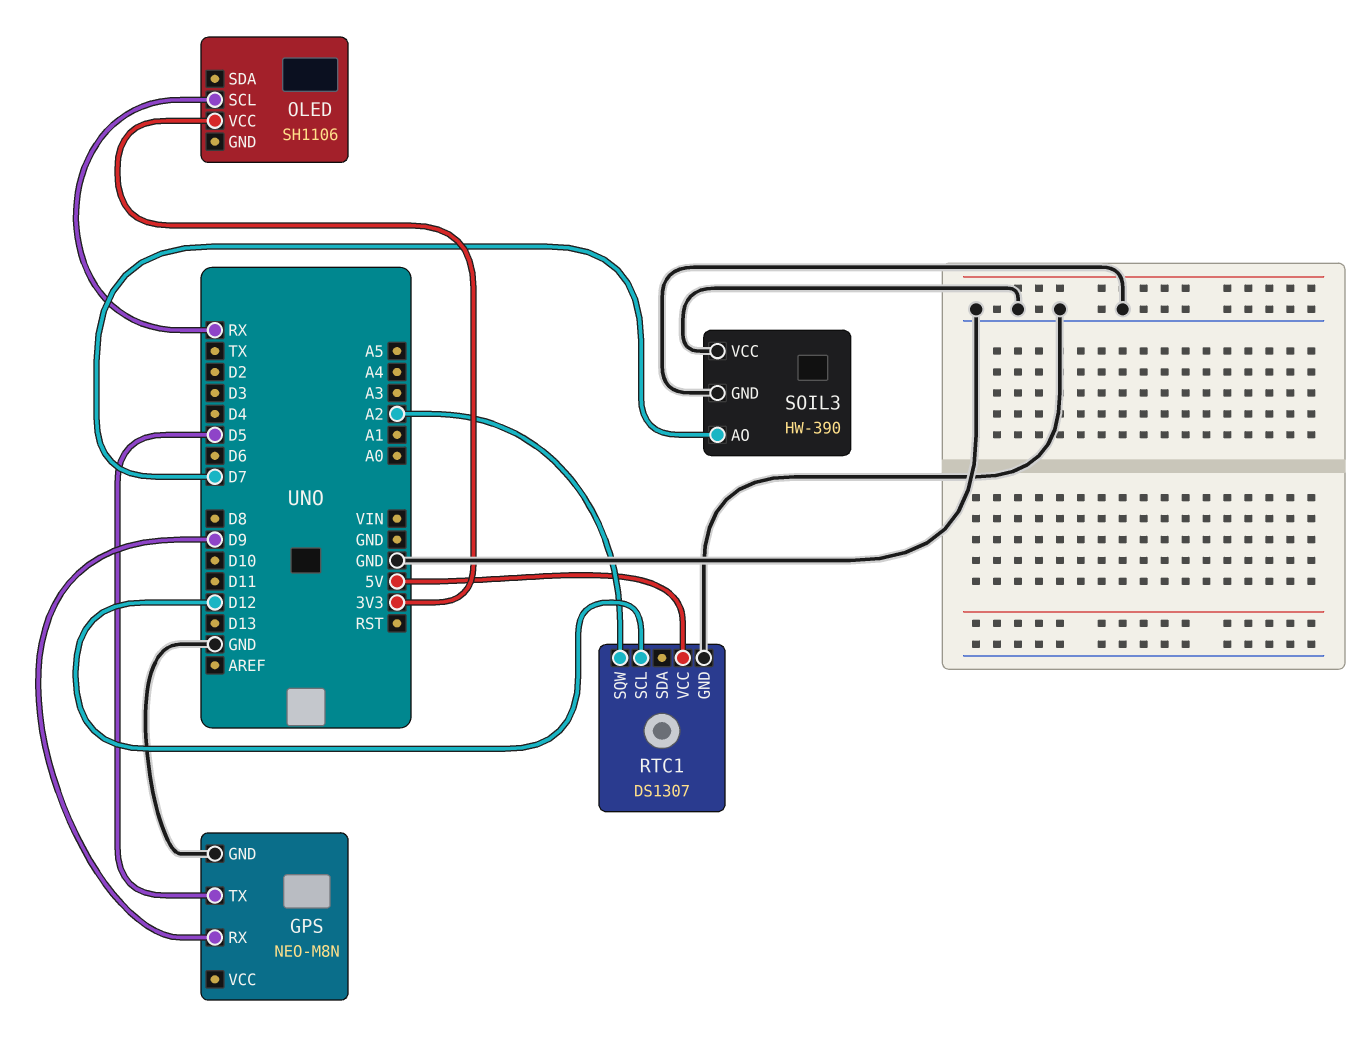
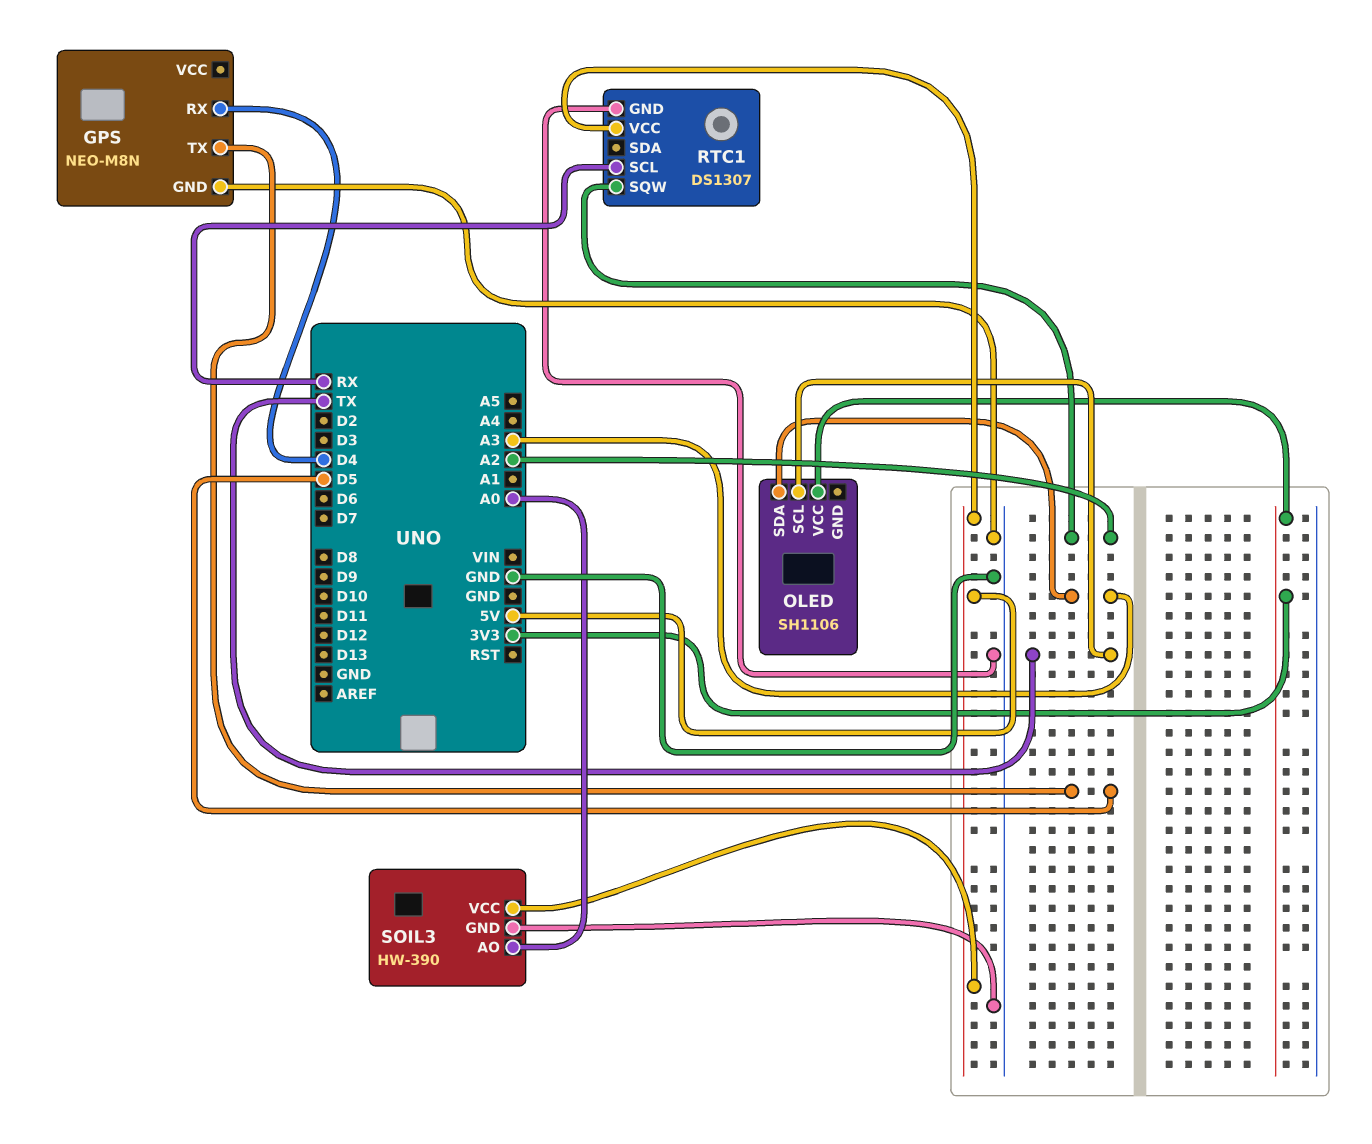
GPS pin RX: D9 -> D4
OLED pin SCL: RX -> TX
OLED pin SDA: none -> A3
RTC1 pin SCL: D12 -> RX
SOIL3 pin AO: D7 -> A0
SOIL3 pin VCC: GND -> 5V

